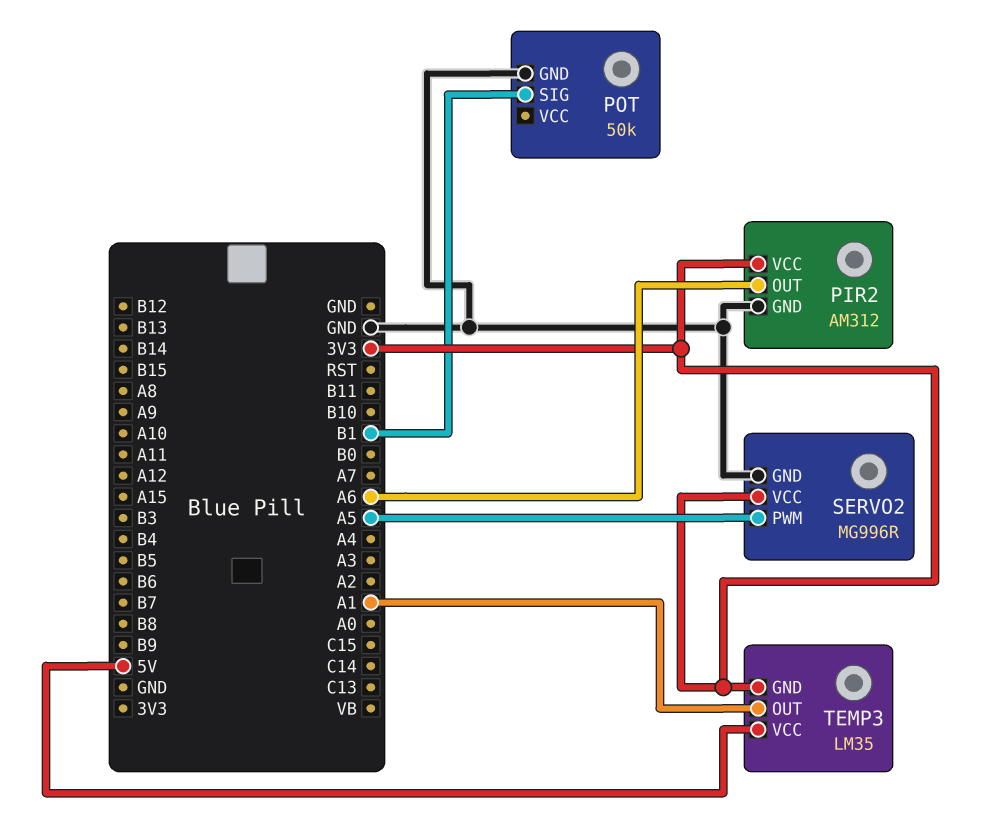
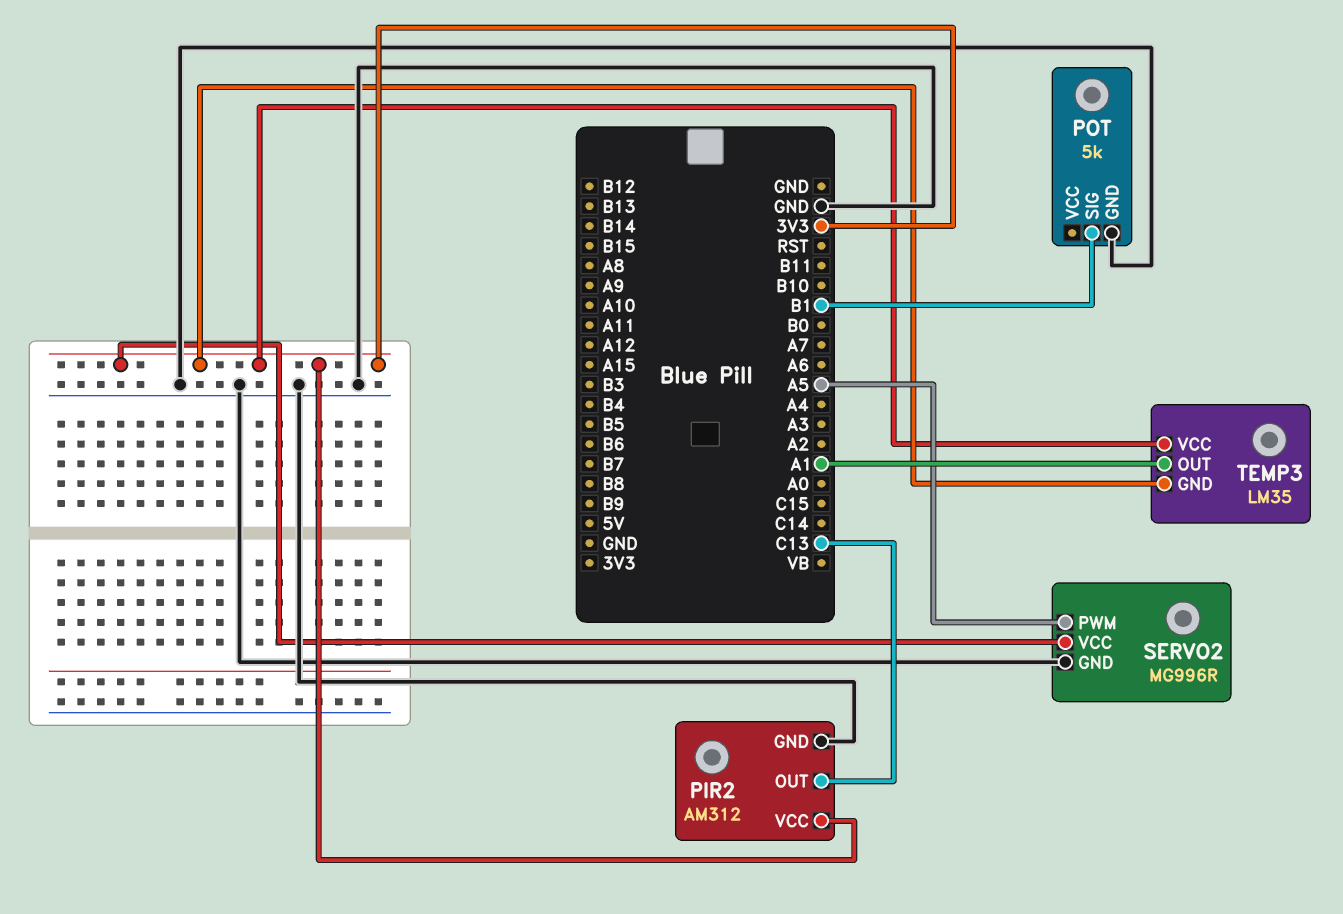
PIR2 pin OUT: A6 -> C13
POT: 50k -> 5k
TEMP3 pin VCC: 5V -> 3V3

